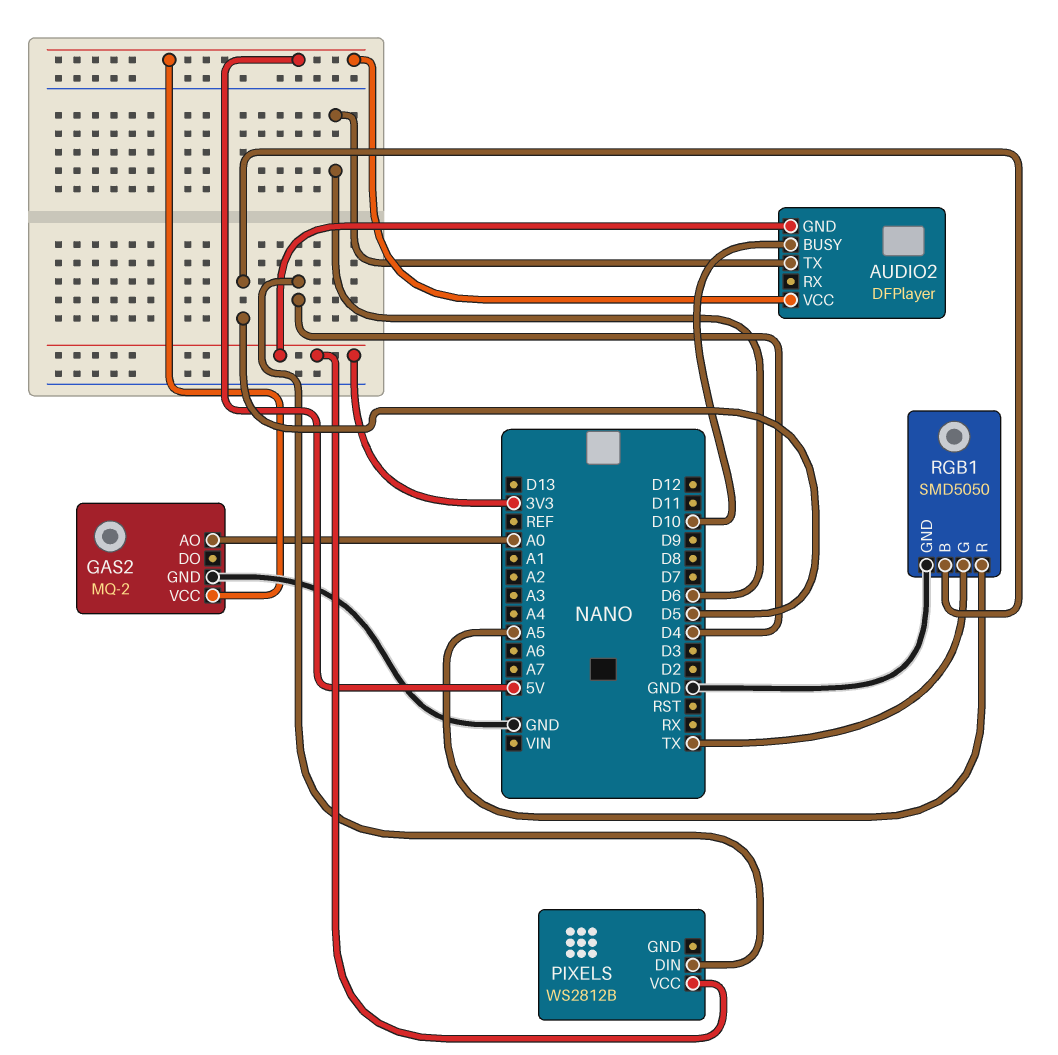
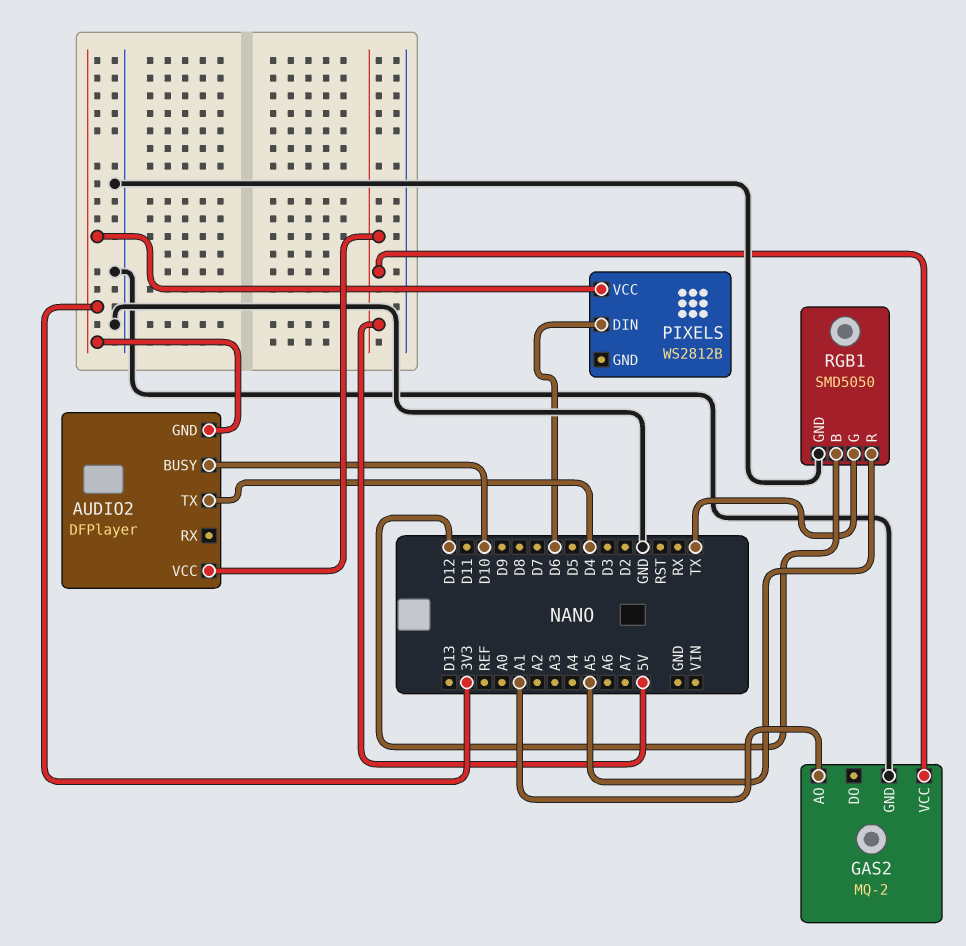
AUDIO2 pin TX: D6 -> D4
GAS2 pin AO: A0 -> A1
PIXELS pin DIN: D4 -> D6
RGB1 pin B: D5 -> D12

